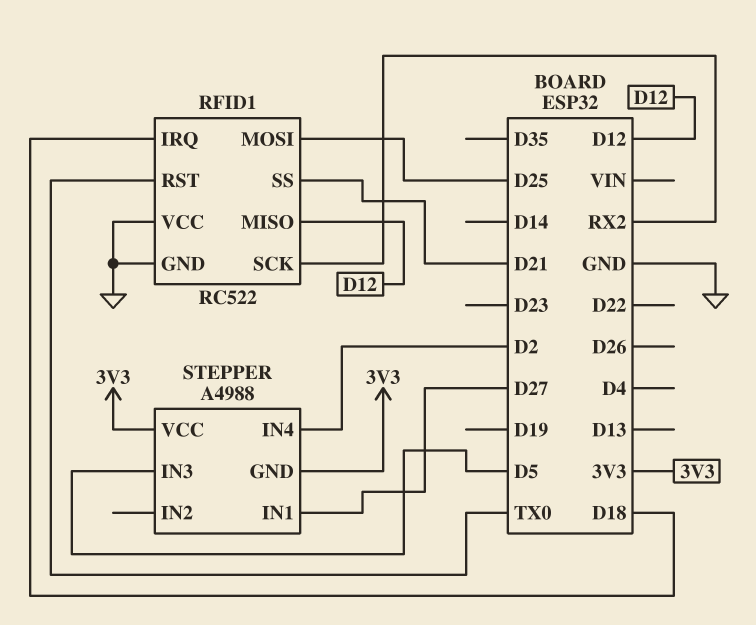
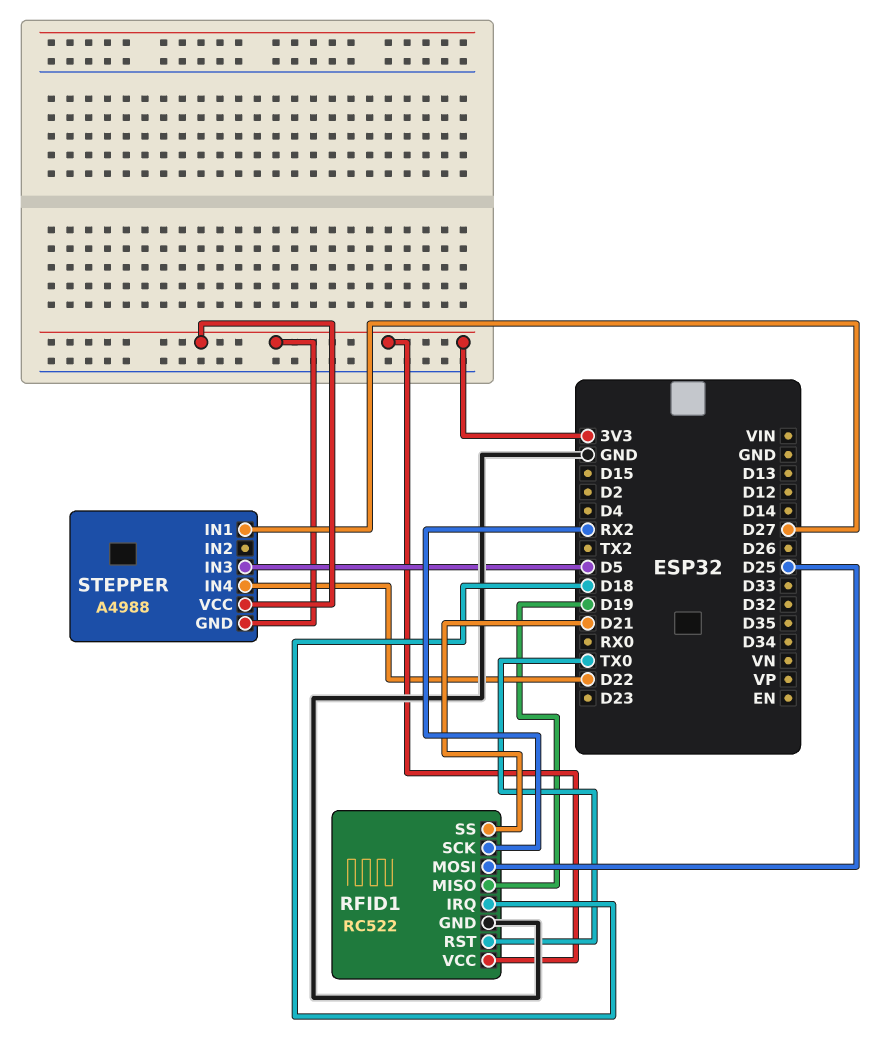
RFID1 pin MISO: D12 -> D19
RFID1 pin VCC: GND -> 3V3
STEPPER pin IN4: D2 -> D22

